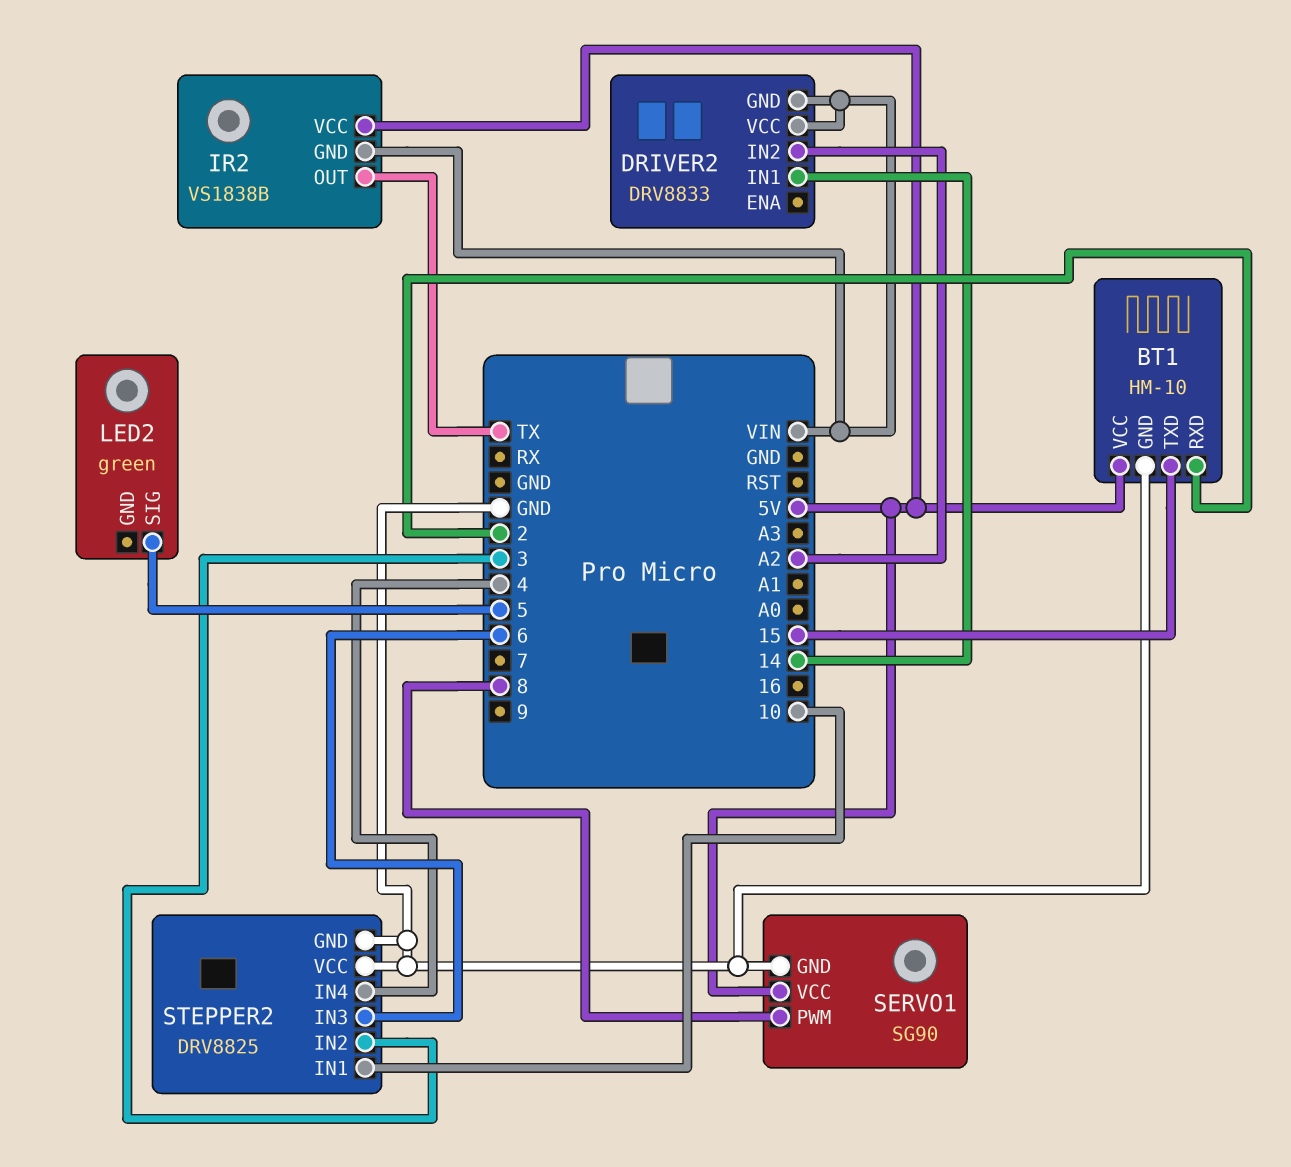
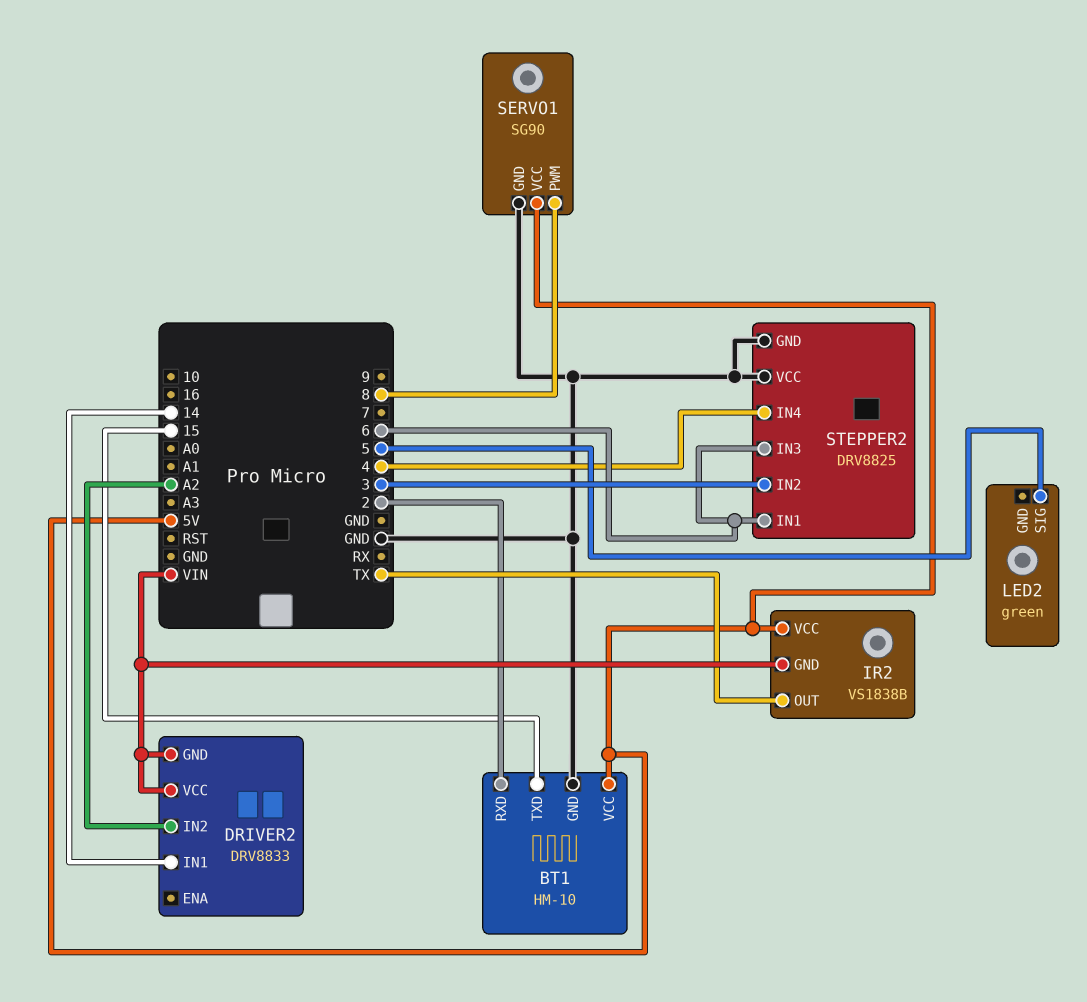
STEPPER2 pin IN1: 10 -> 6

